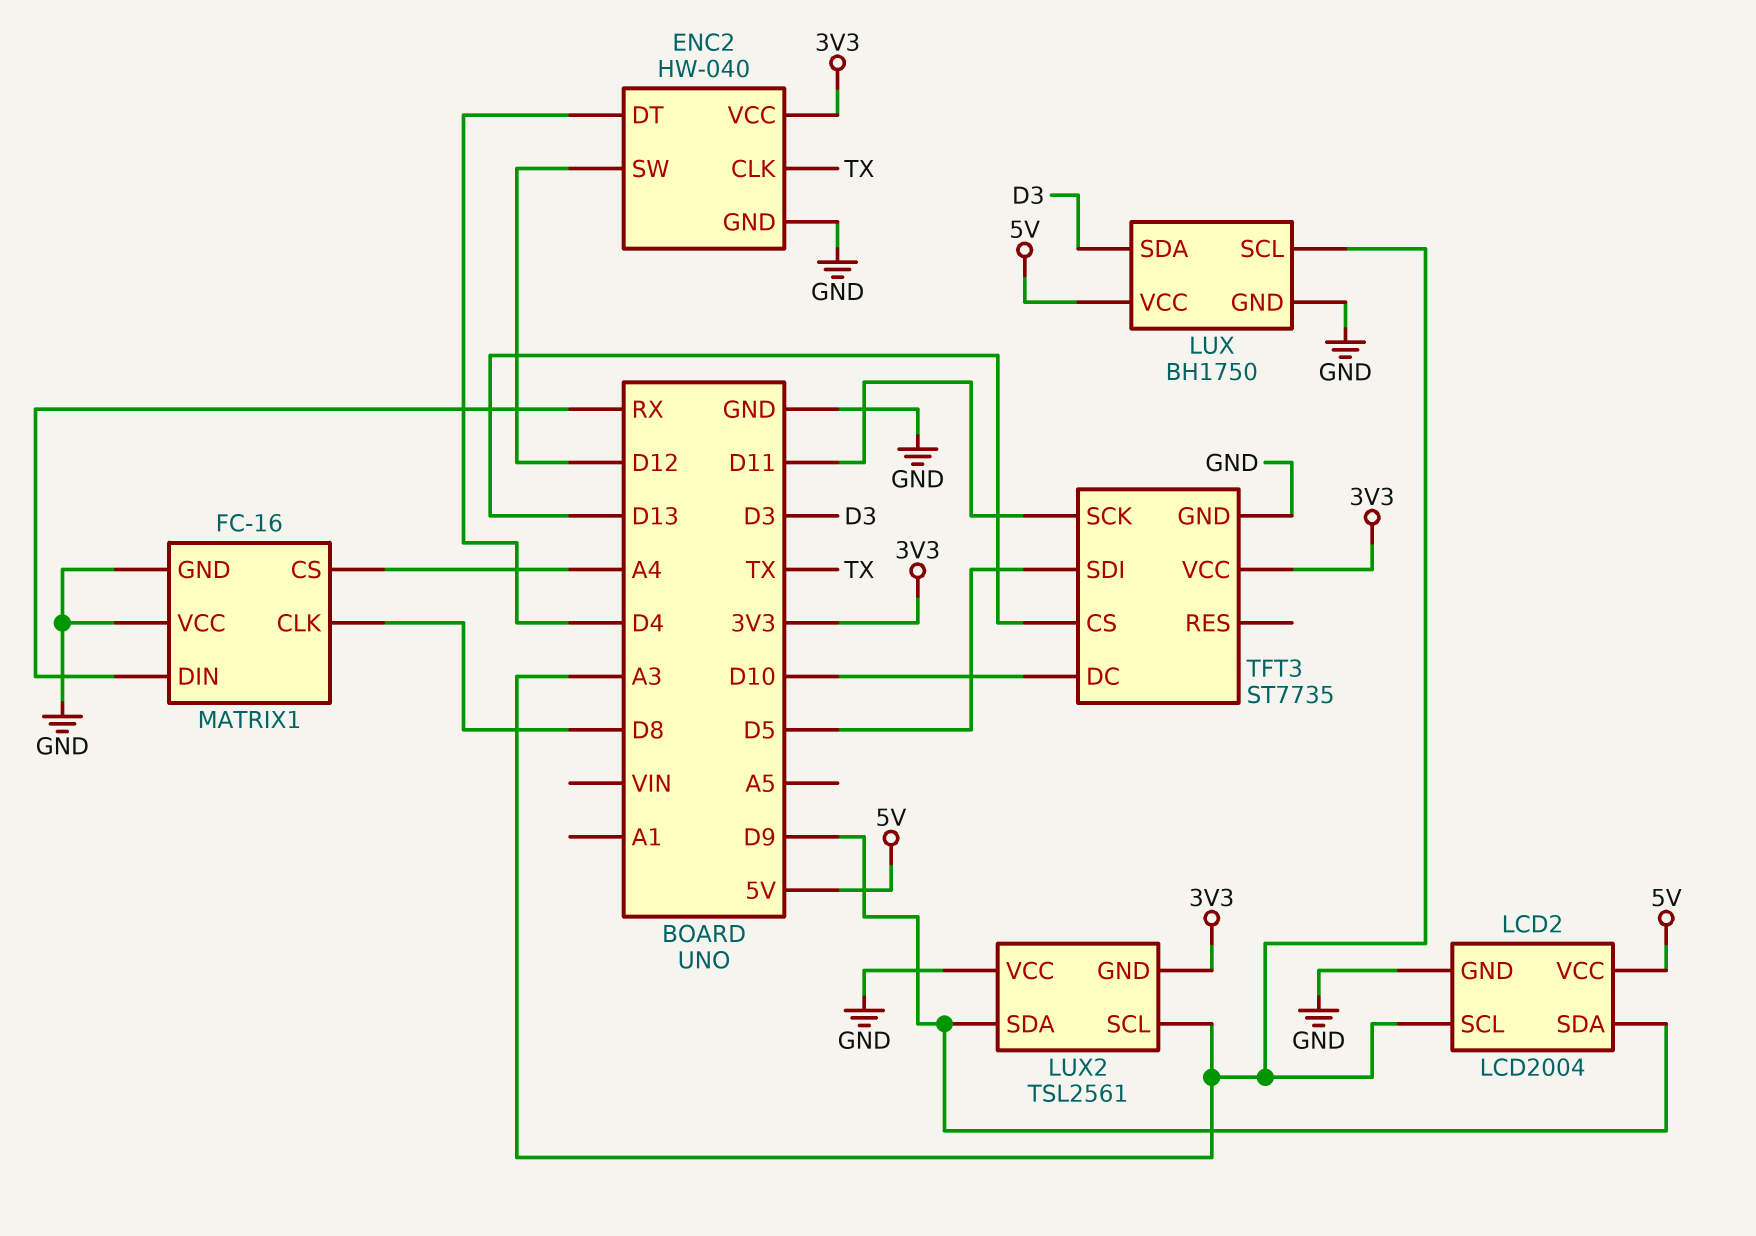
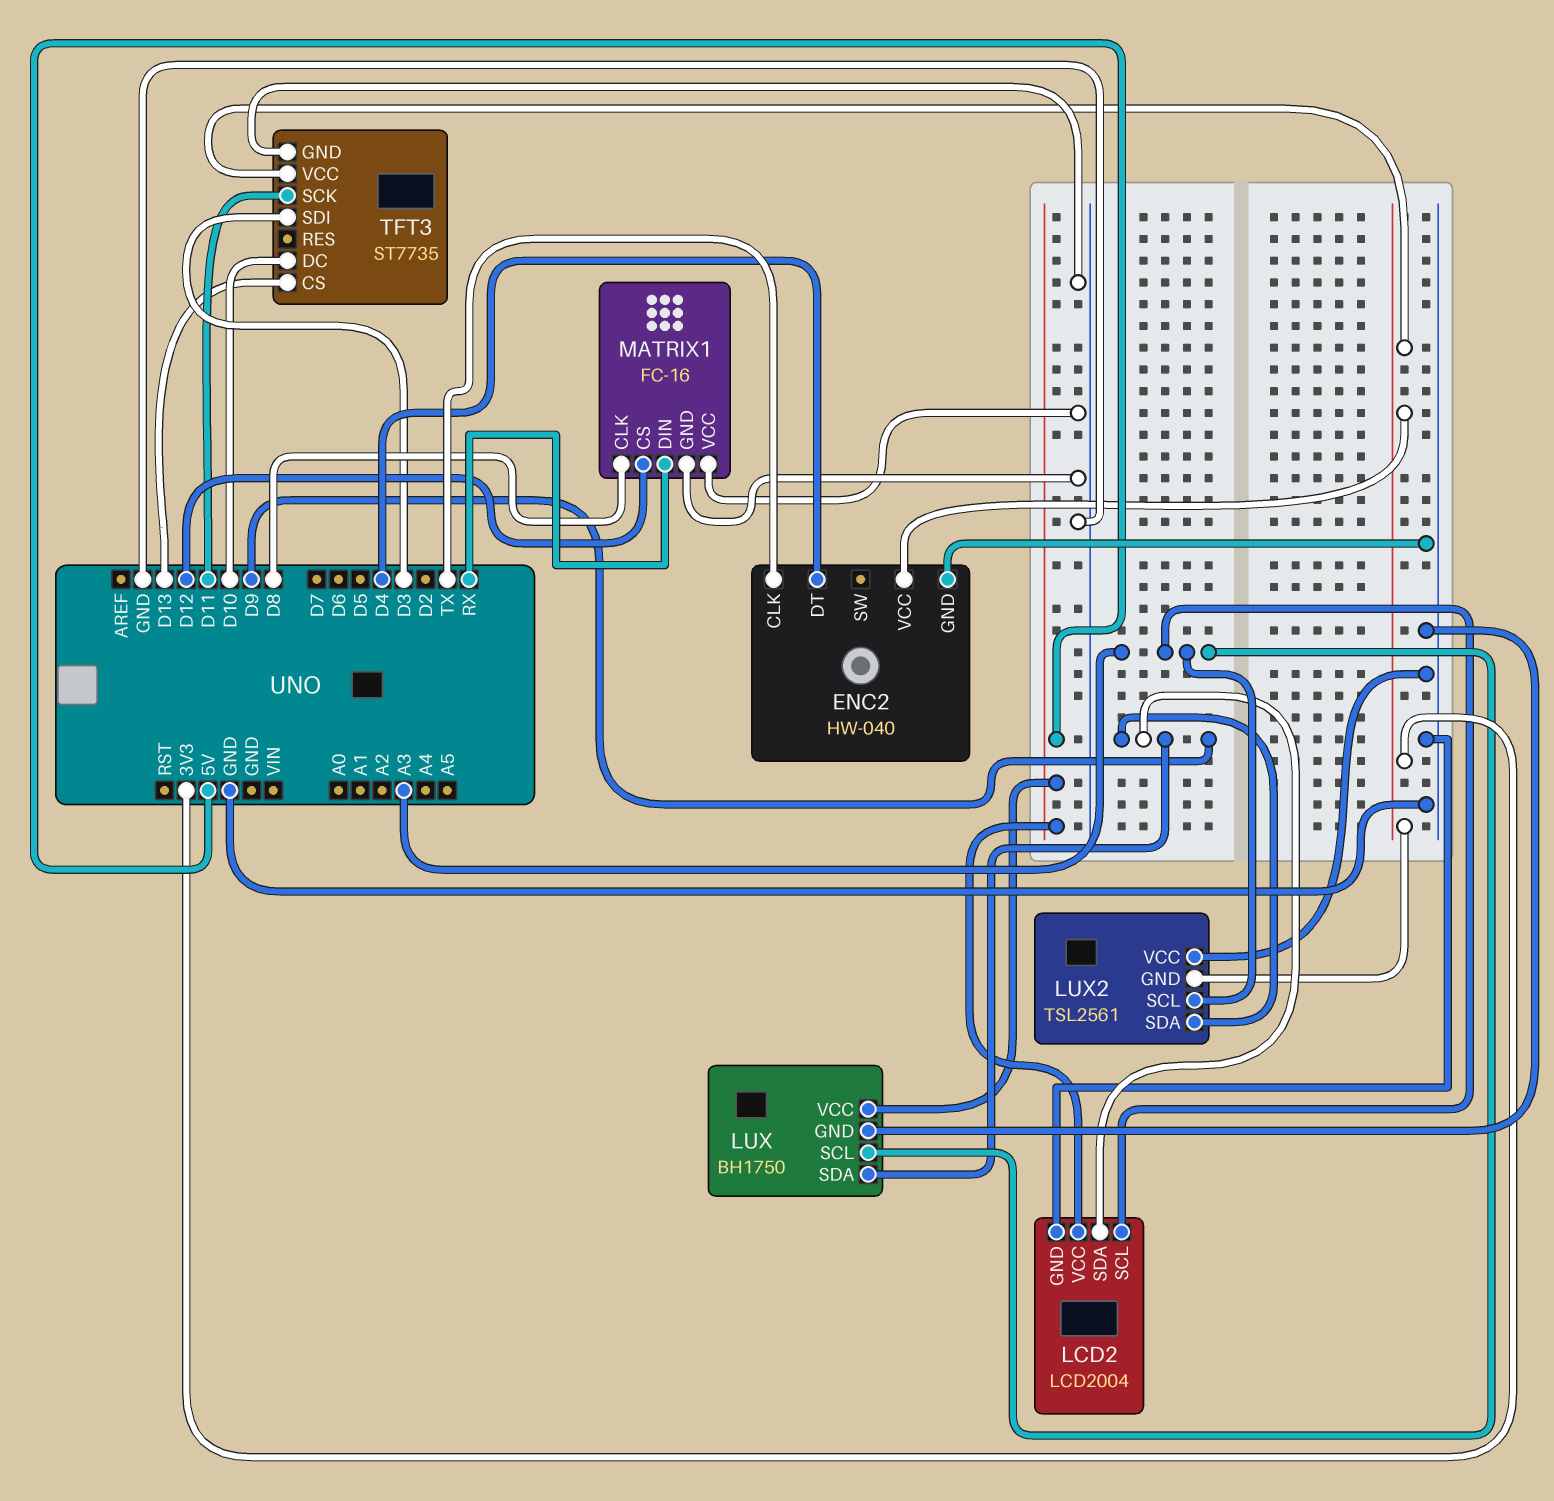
ENC2 pin SW: D12 -> none
LUX pin SDA: D3 -> D9
MATRIX1 pin CS: A4 -> D12
TFT3 pin SDI: D5 -> D3

